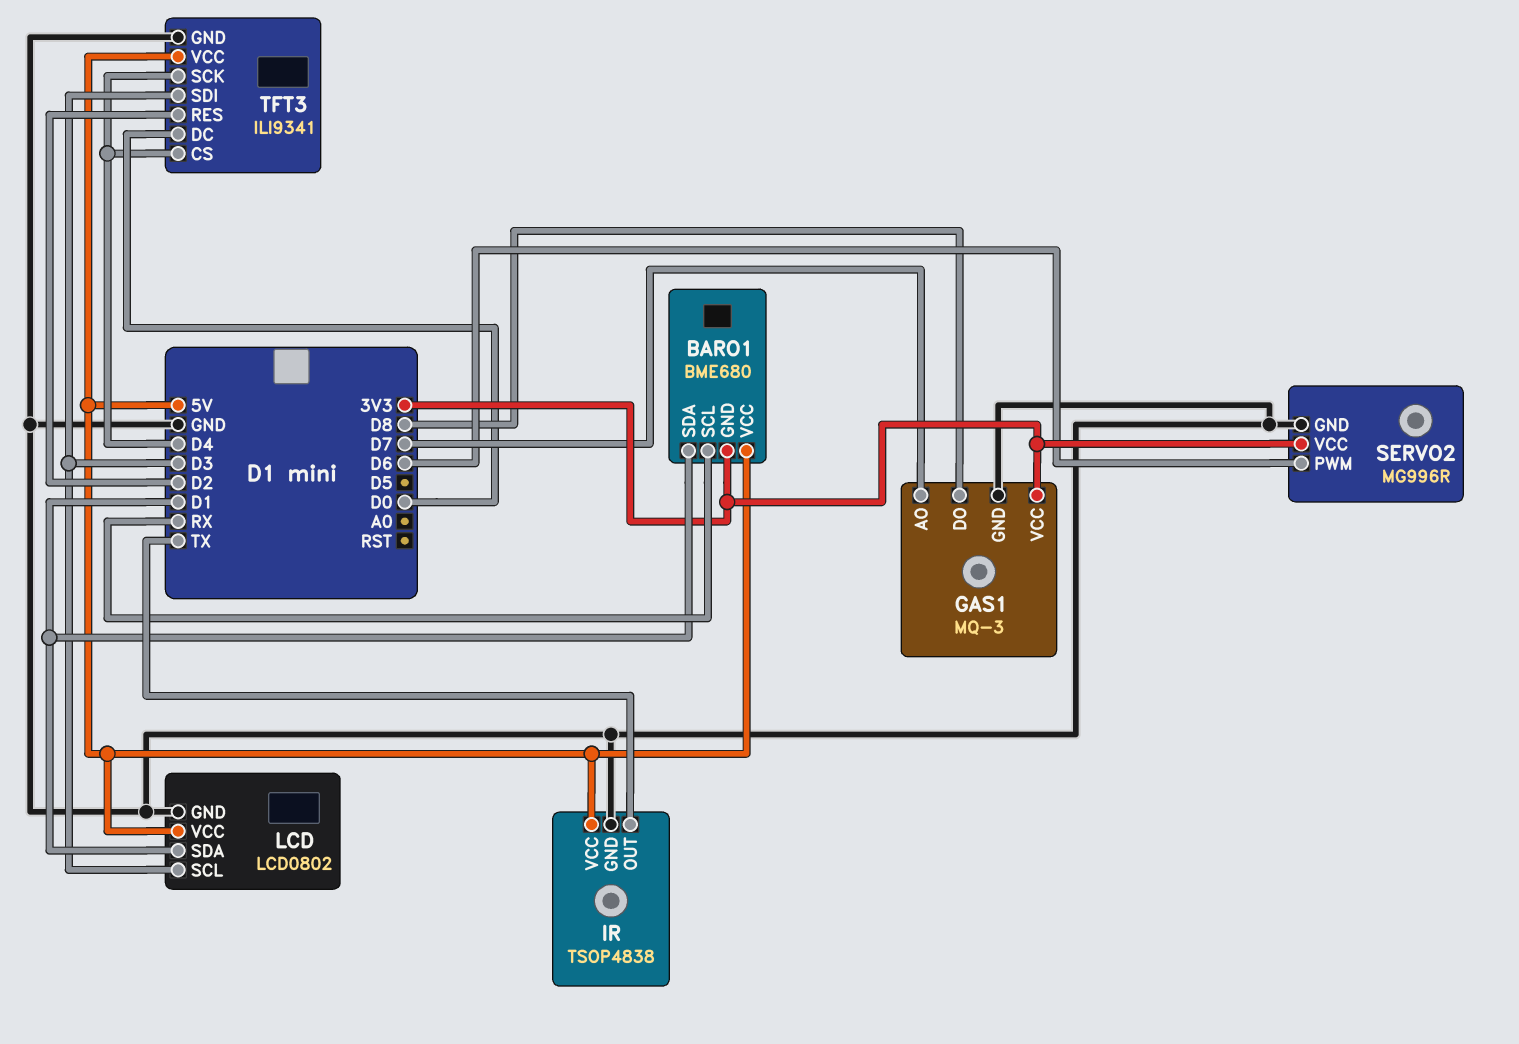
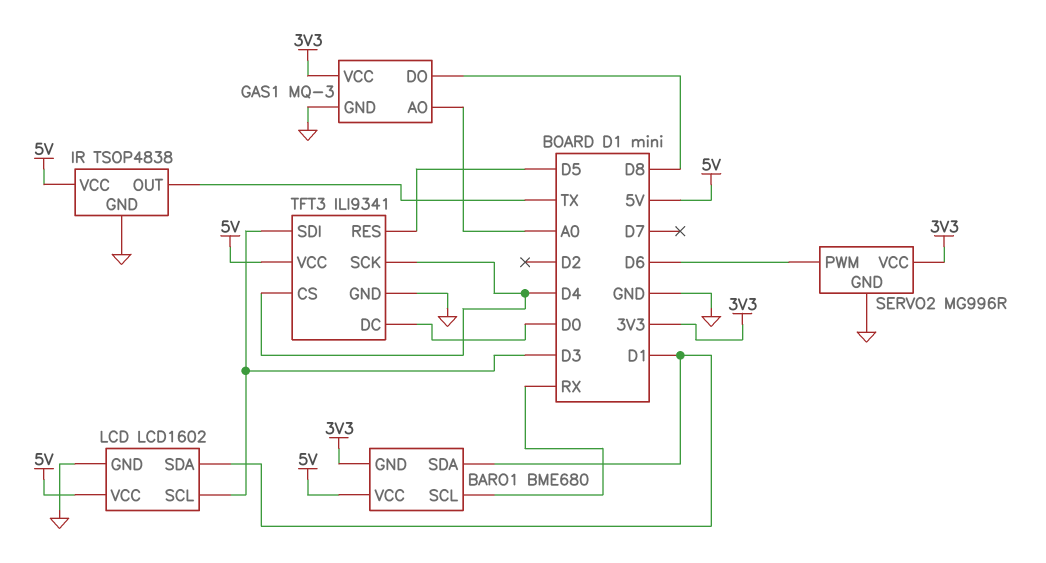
GAS1 pin AO: D7 -> A0
LCD: LCD0802 -> LCD1602
TFT3 pin RES: D2 -> D5

